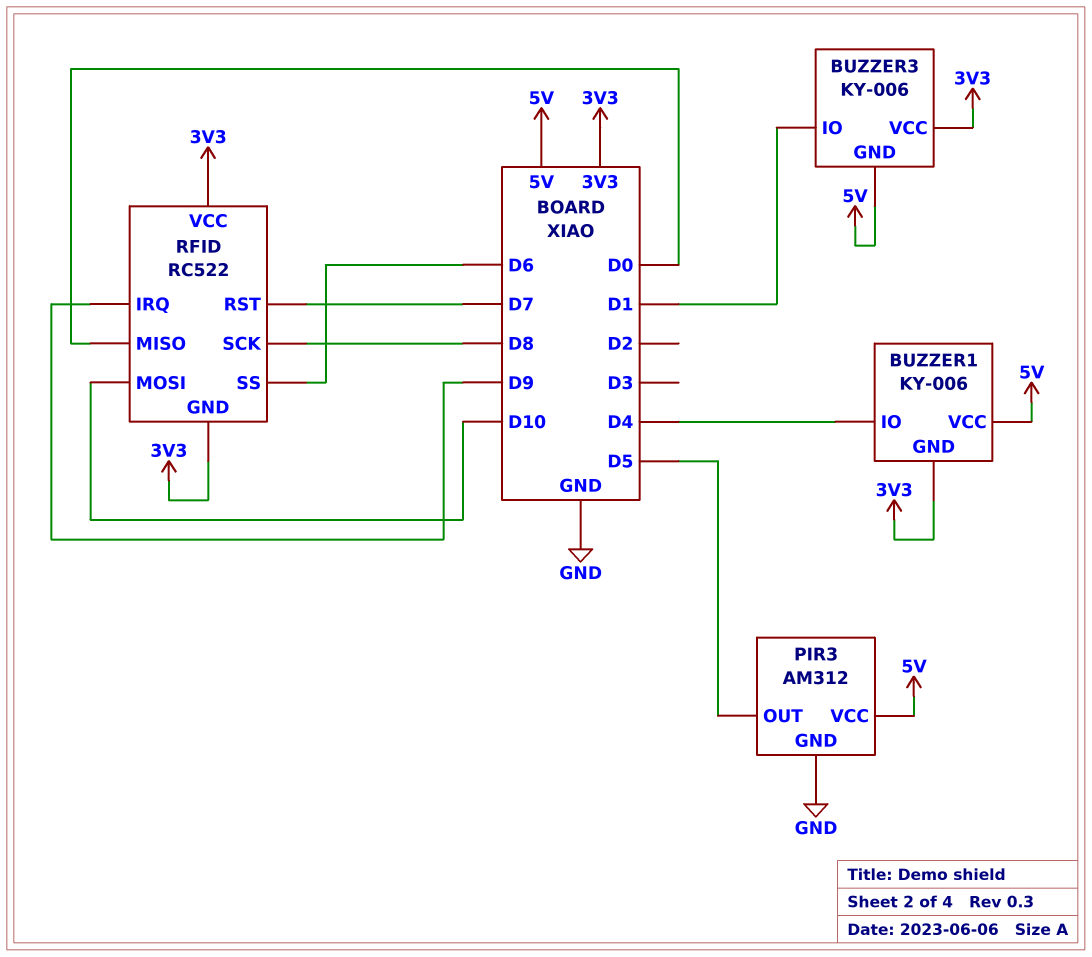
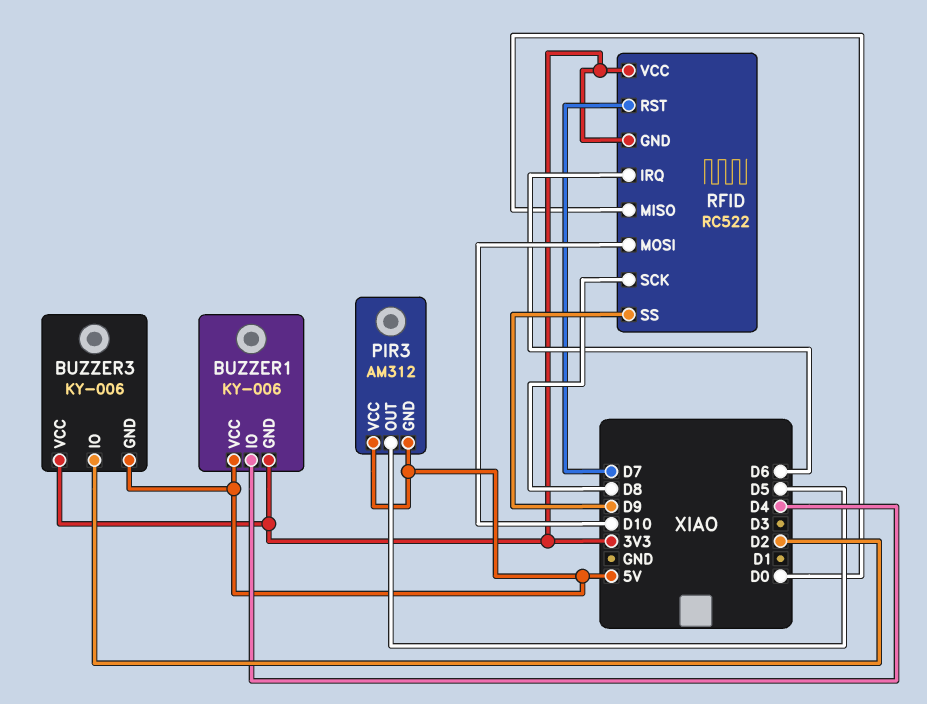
BUZZER3 pin IO: D1 -> D2
PIR3 pin GND: GND -> 5V
RFID pin IRQ: D9 -> D6
RFID pin SS: D6 -> D9

